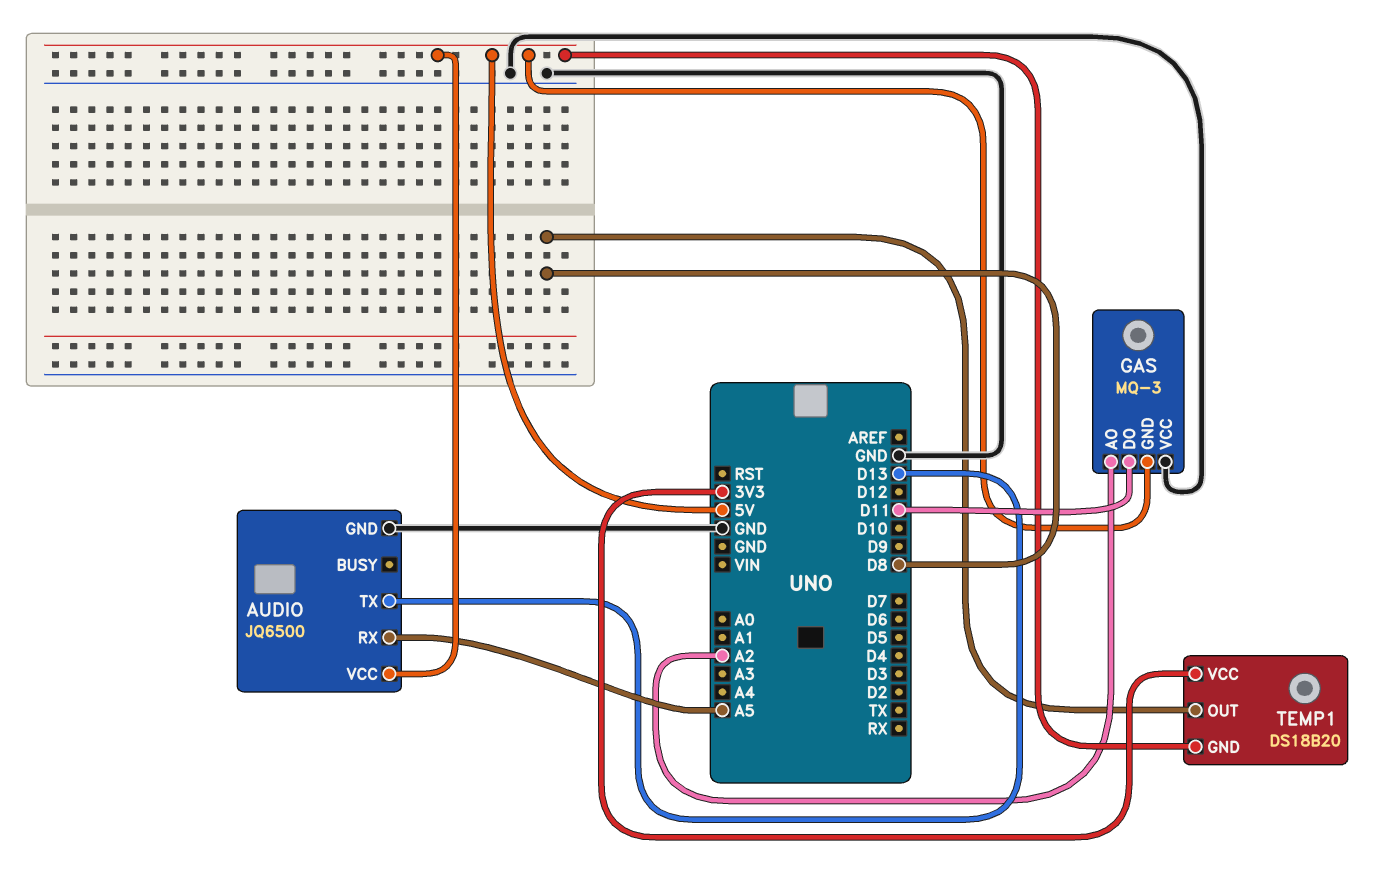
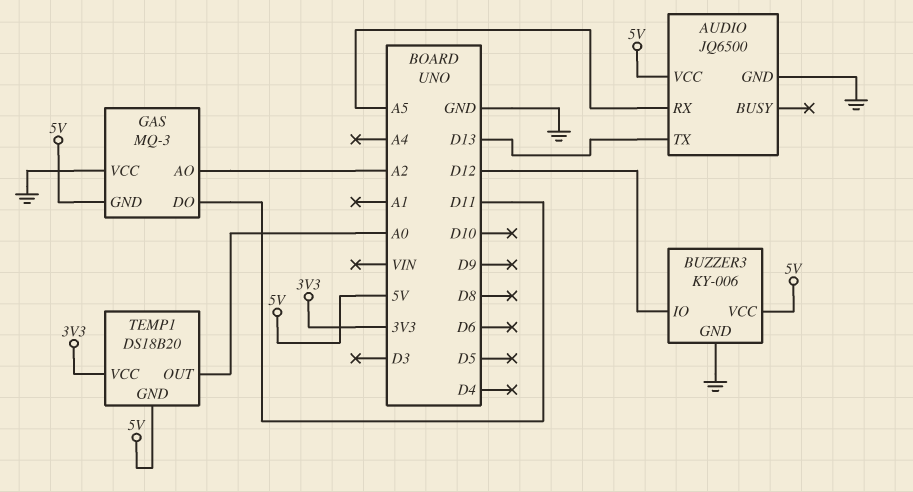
BUZZER3: none -> KY-006
BUZZER3 pin GND: none -> GND
BUZZER3 pin IO: none -> D12
BUZZER3 pin VCC: none -> 5V
TEMP1 pin OUT: D8 -> A0

